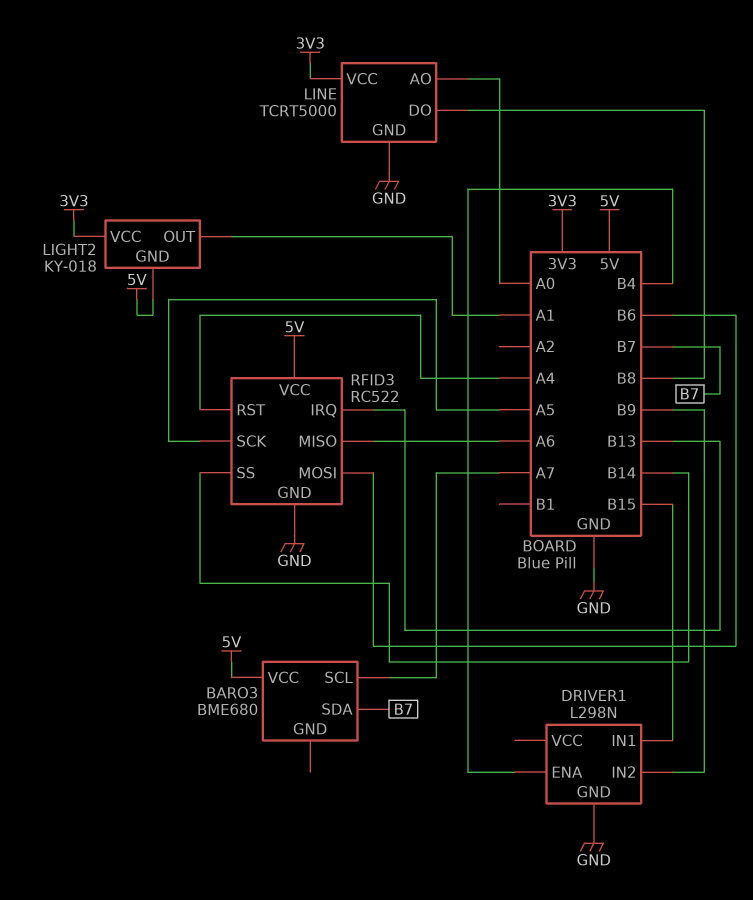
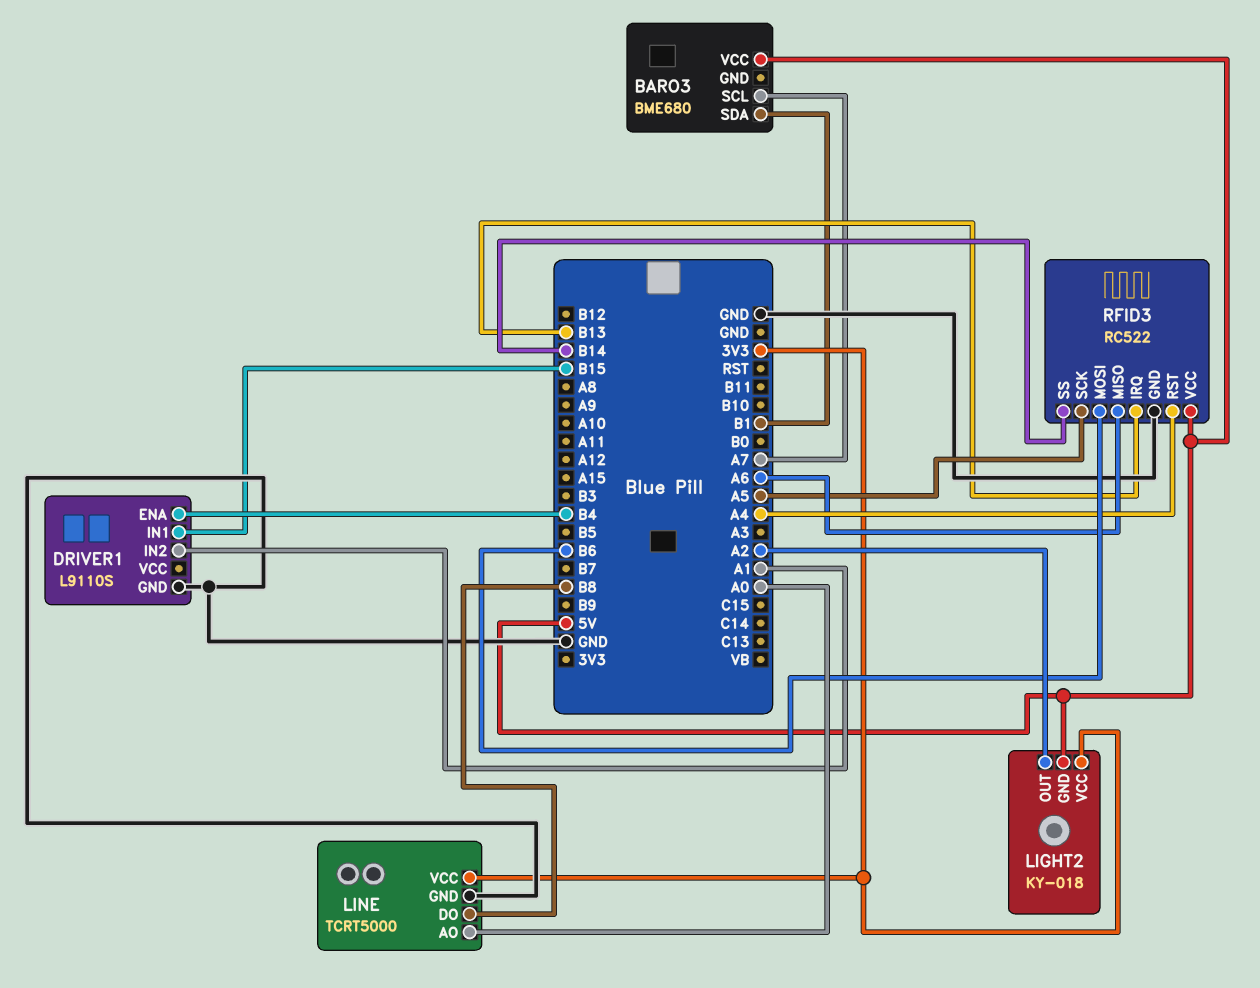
BARO3 pin SDA: B7 -> B1
DRIVER1: L298N -> L9110S
DRIVER1 pin IN2: B9 -> A1
LIGHT2 pin OUT: A1 -> A2

